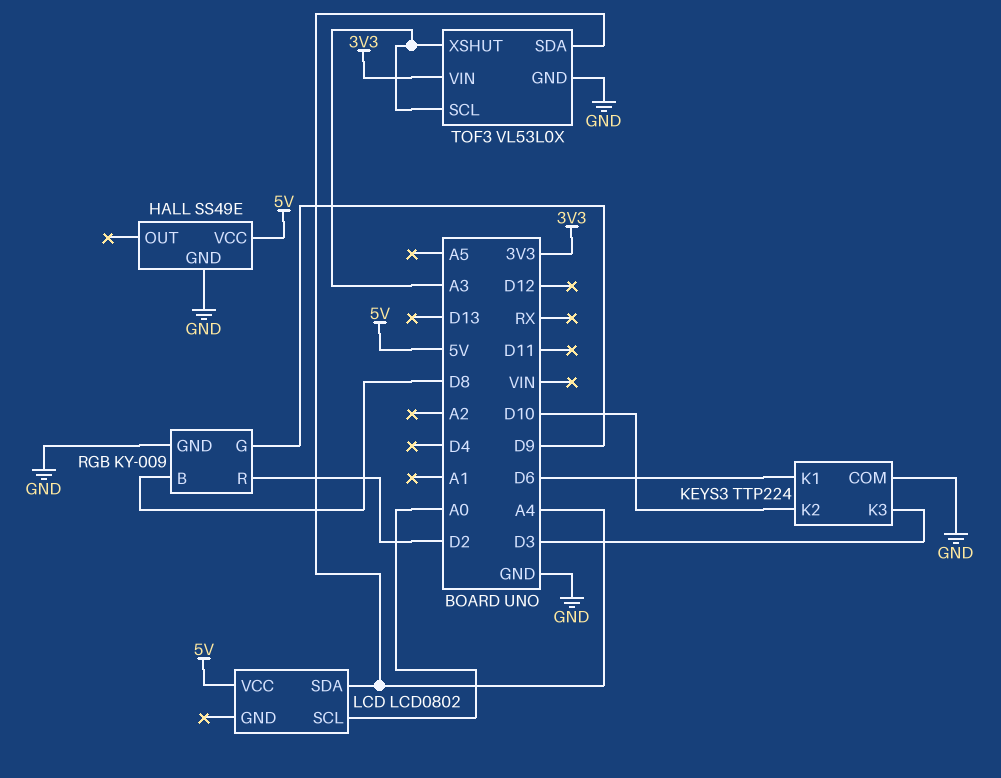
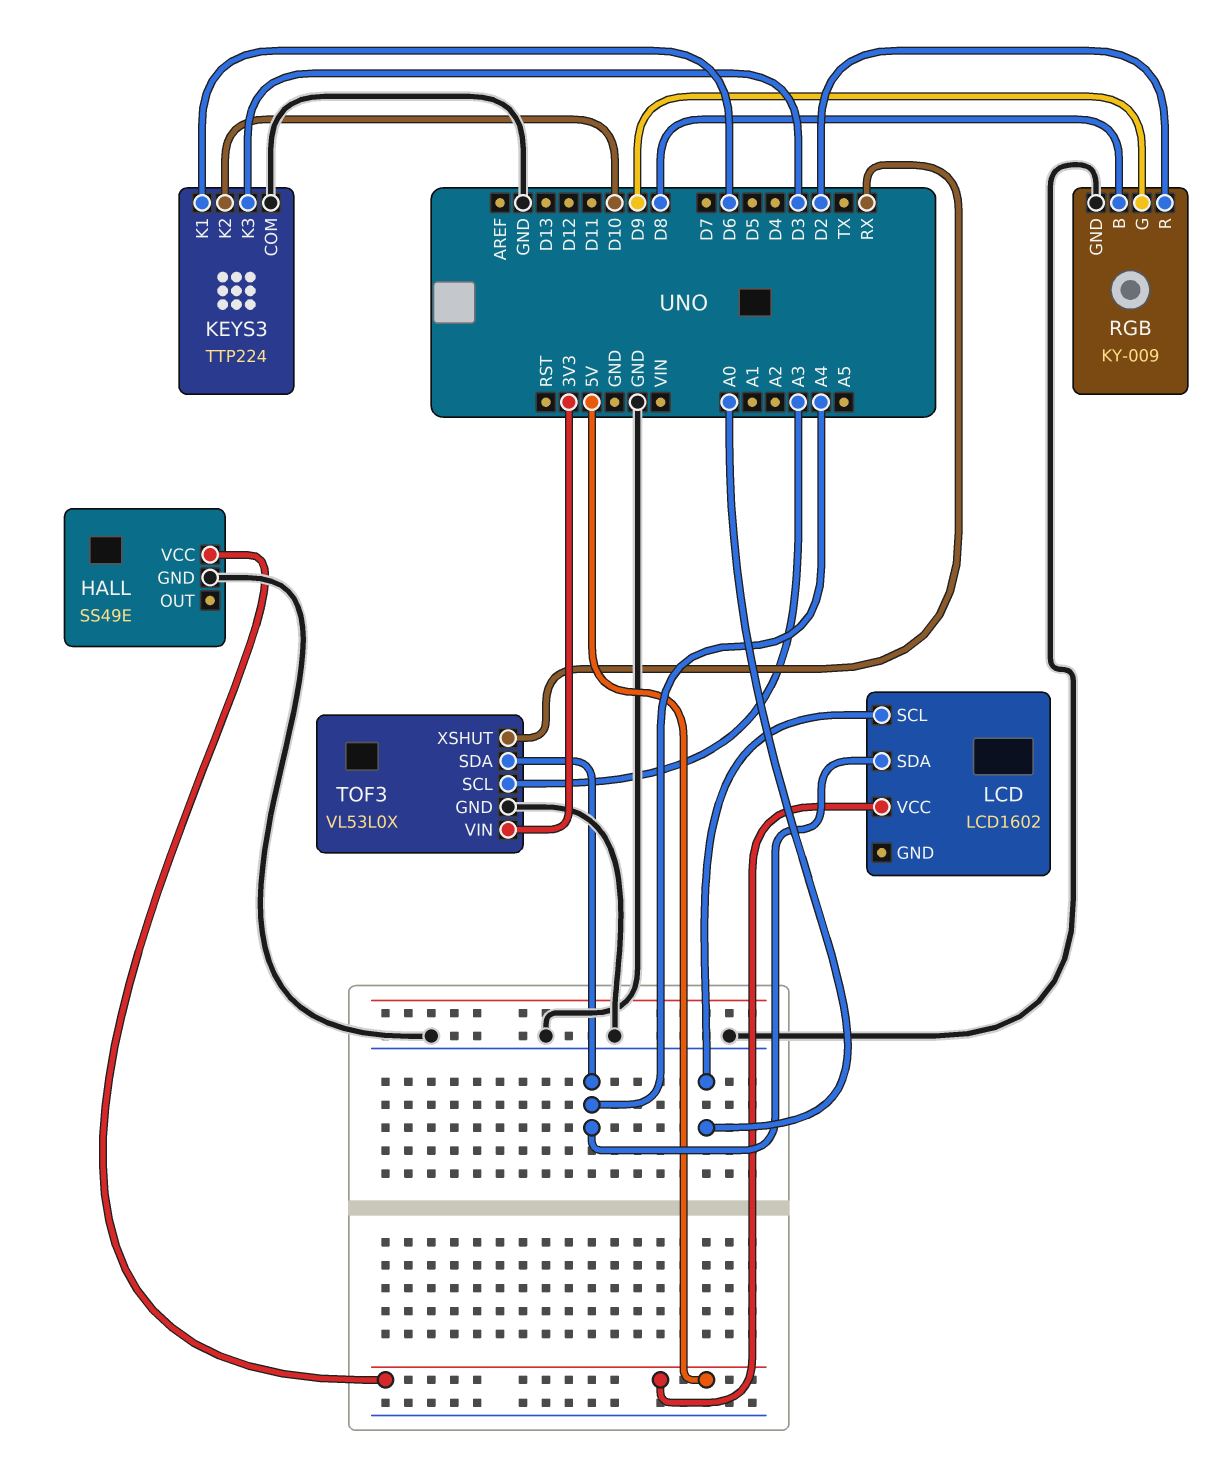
LCD: LCD0802 -> LCD1602
TOF3 pin XSHUT: A3 -> RX

